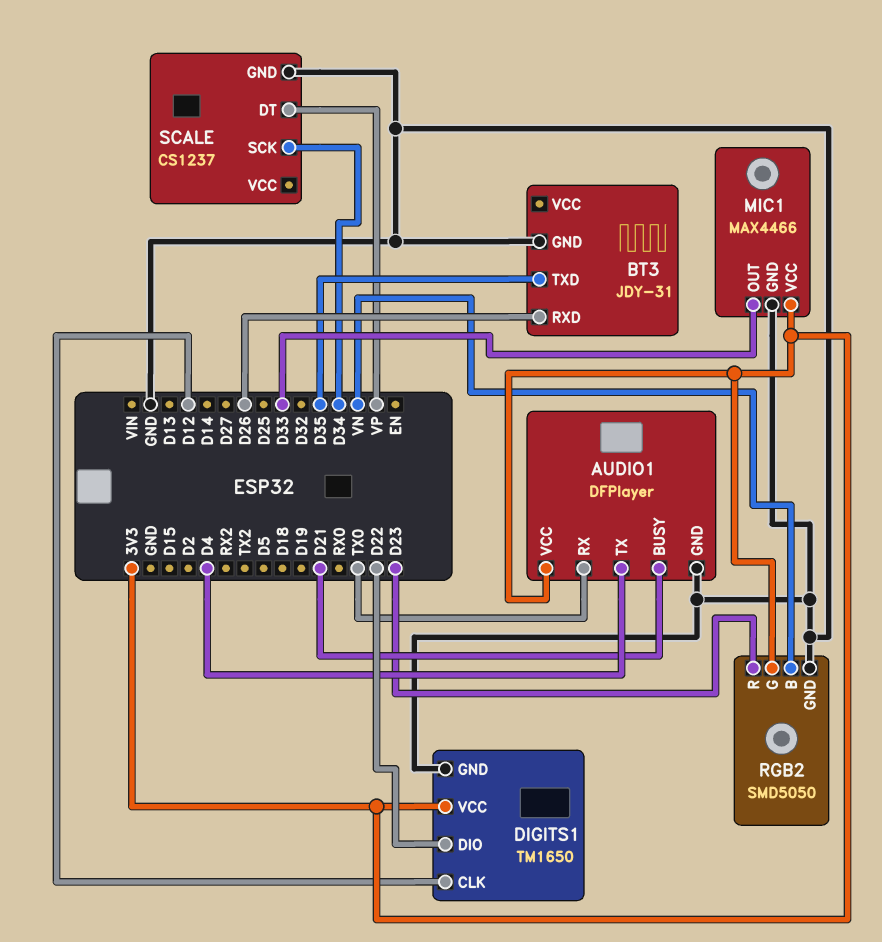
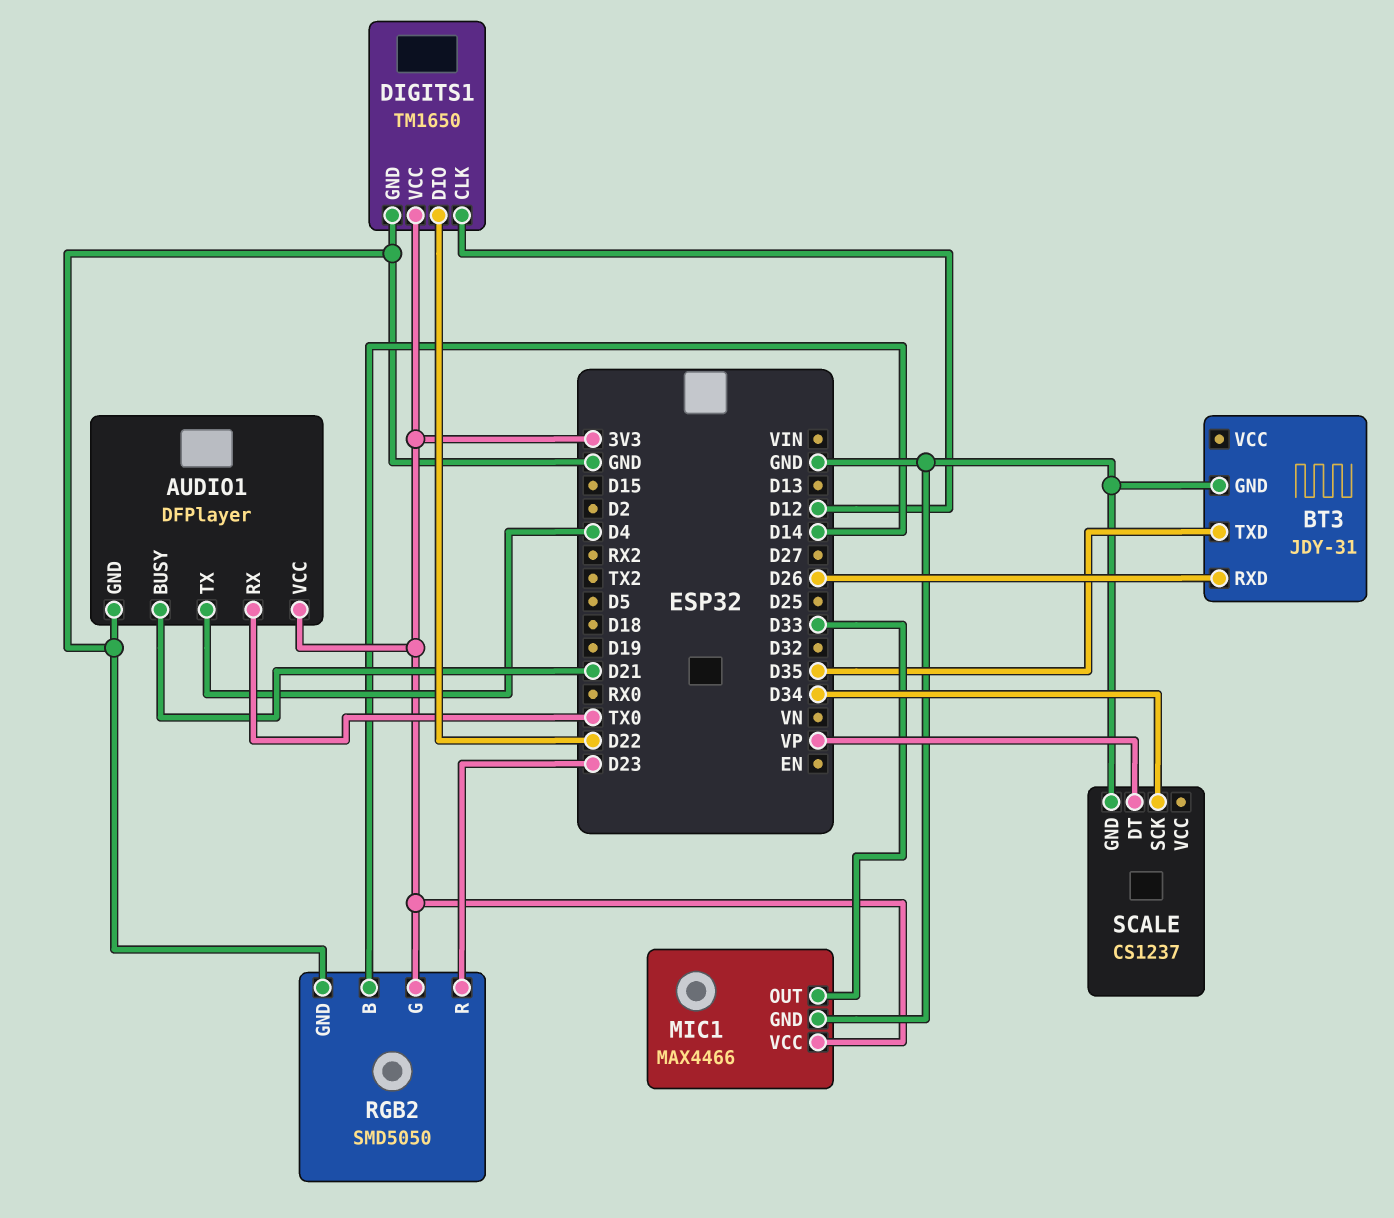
RGB2 pin B: VN -> D14

